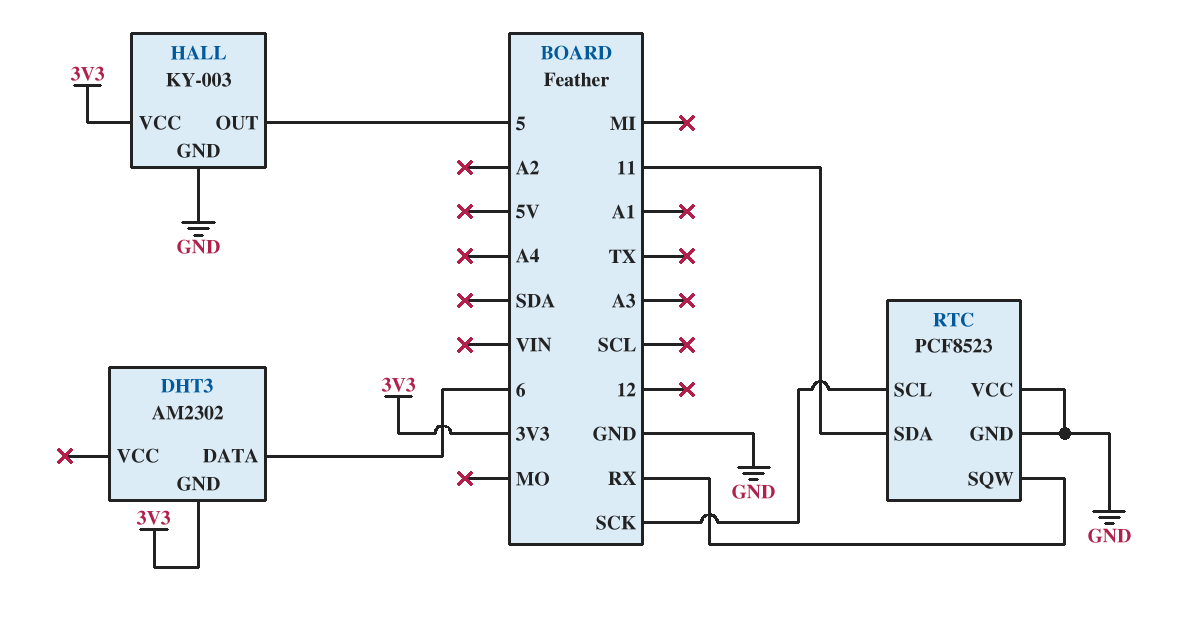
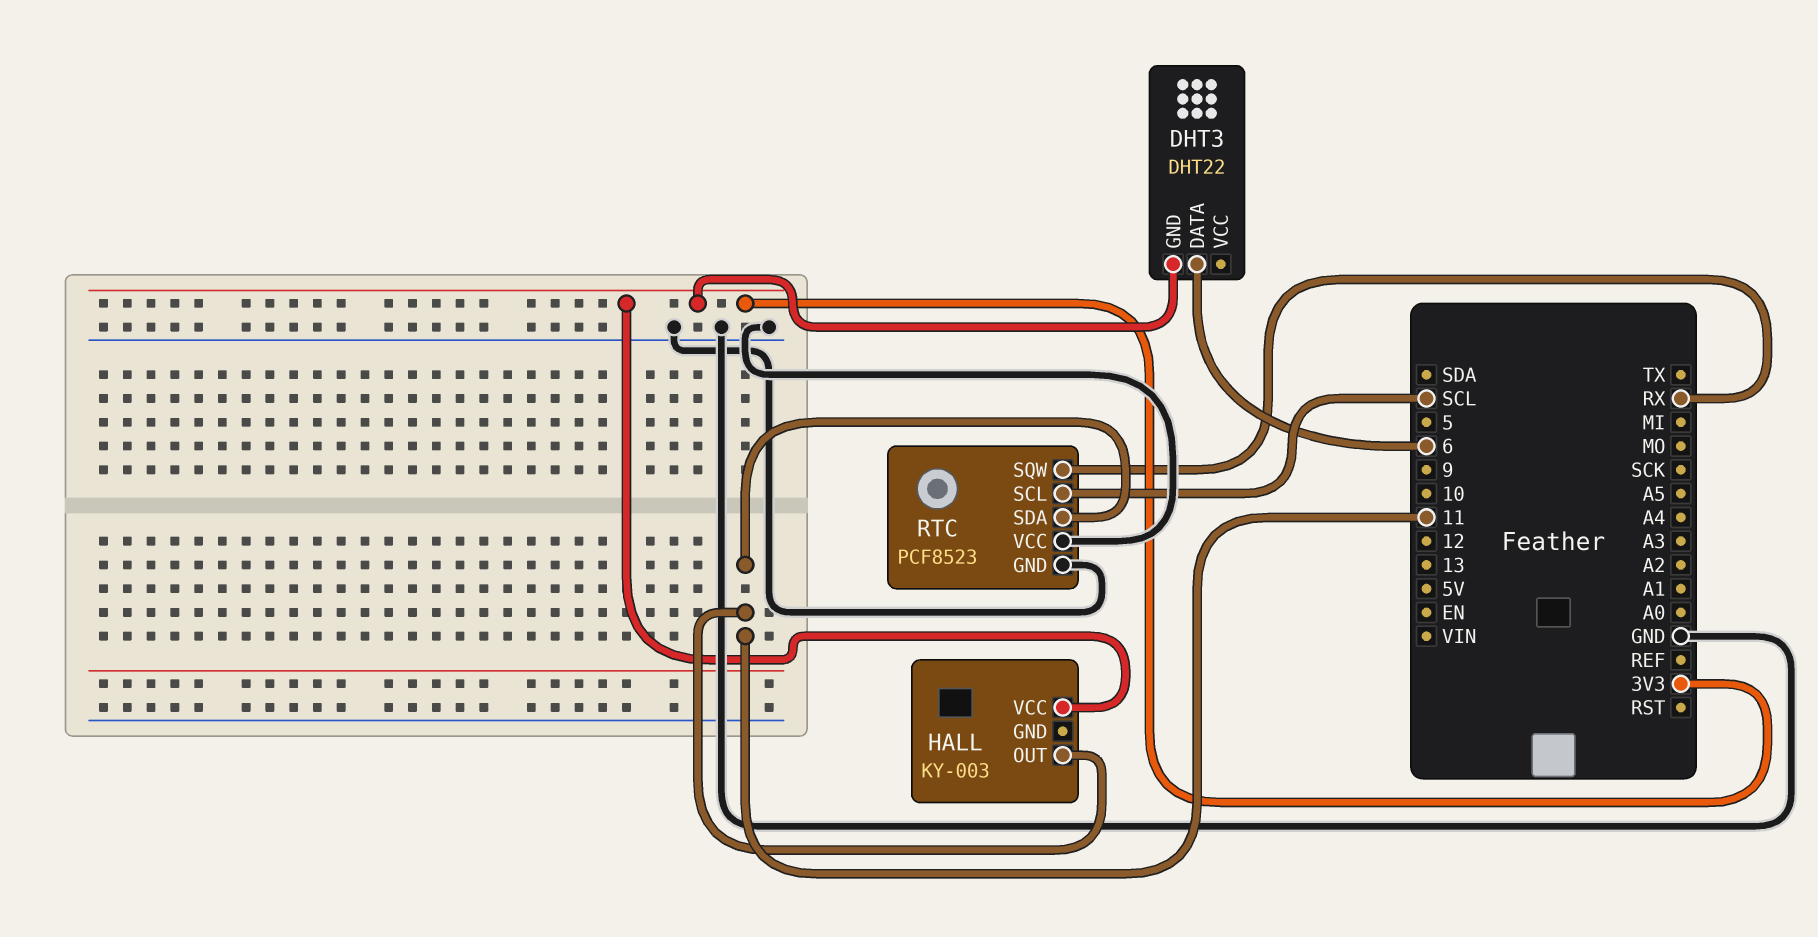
DHT3: AM2302 -> DHT22
HALL pin GND: GND -> none
HALL pin OUT: 5 -> 11
RTC pin SCL: SCK -> SCL

